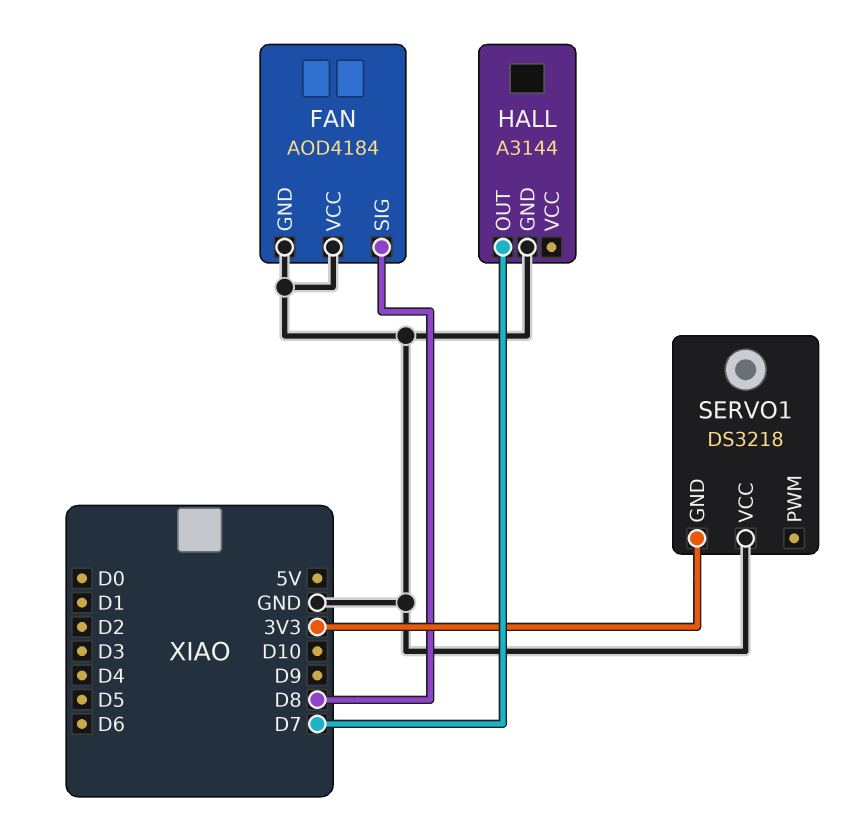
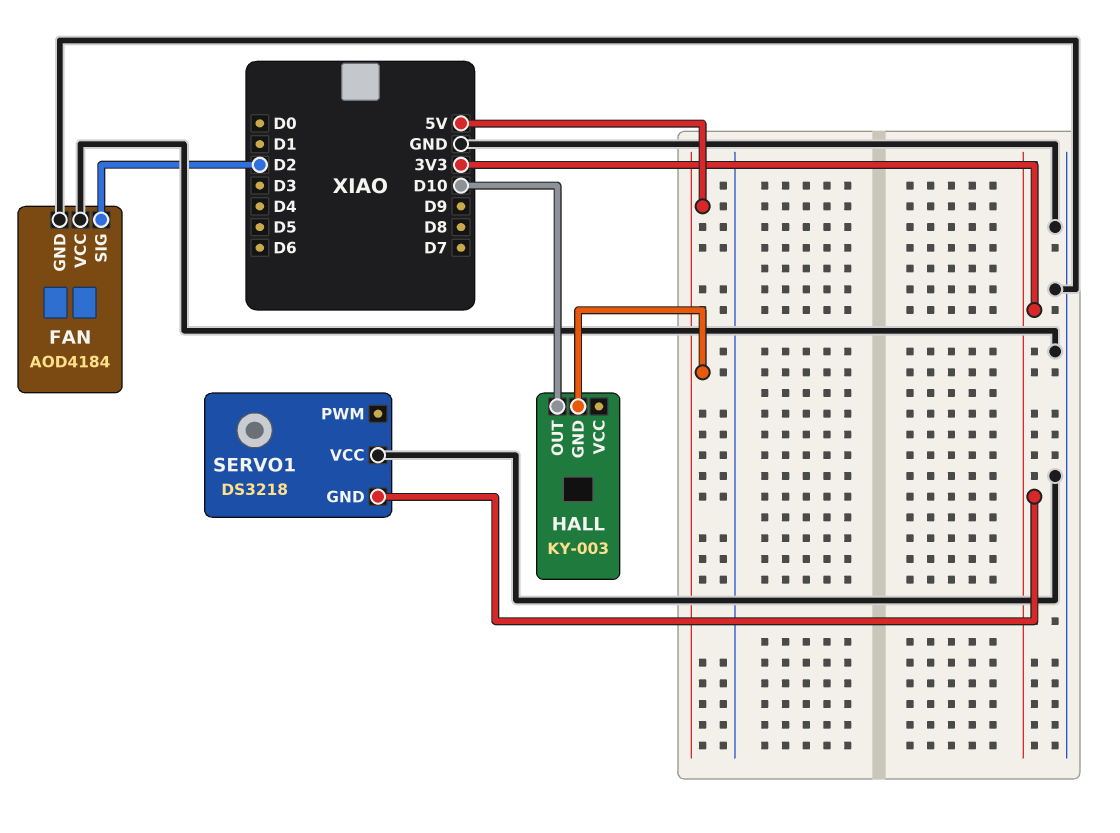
FAN pin SIG: D8 -> D2
HALL: A3144 -> KY-003
HALL pin GND: GND -> 5V
HALL pin OUT: D7 -> D10

